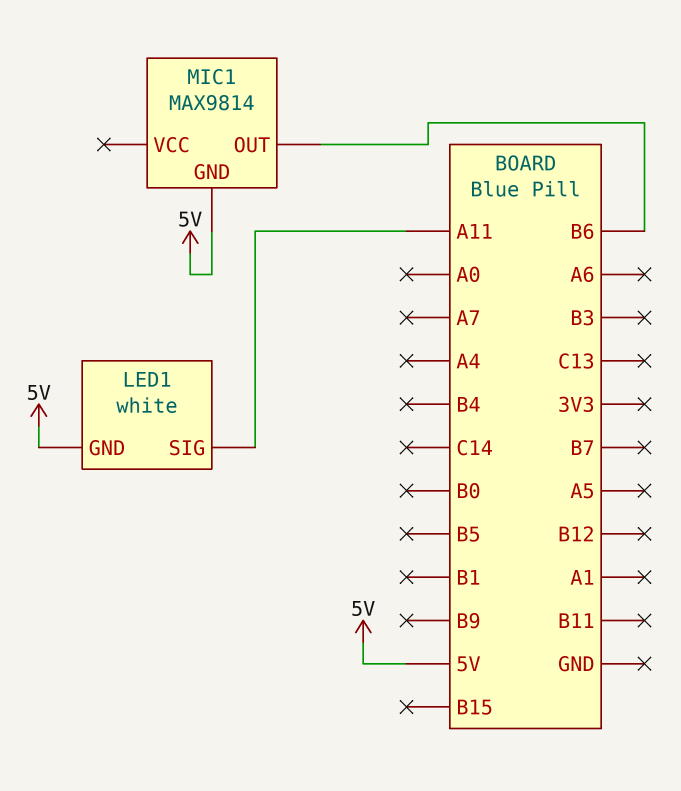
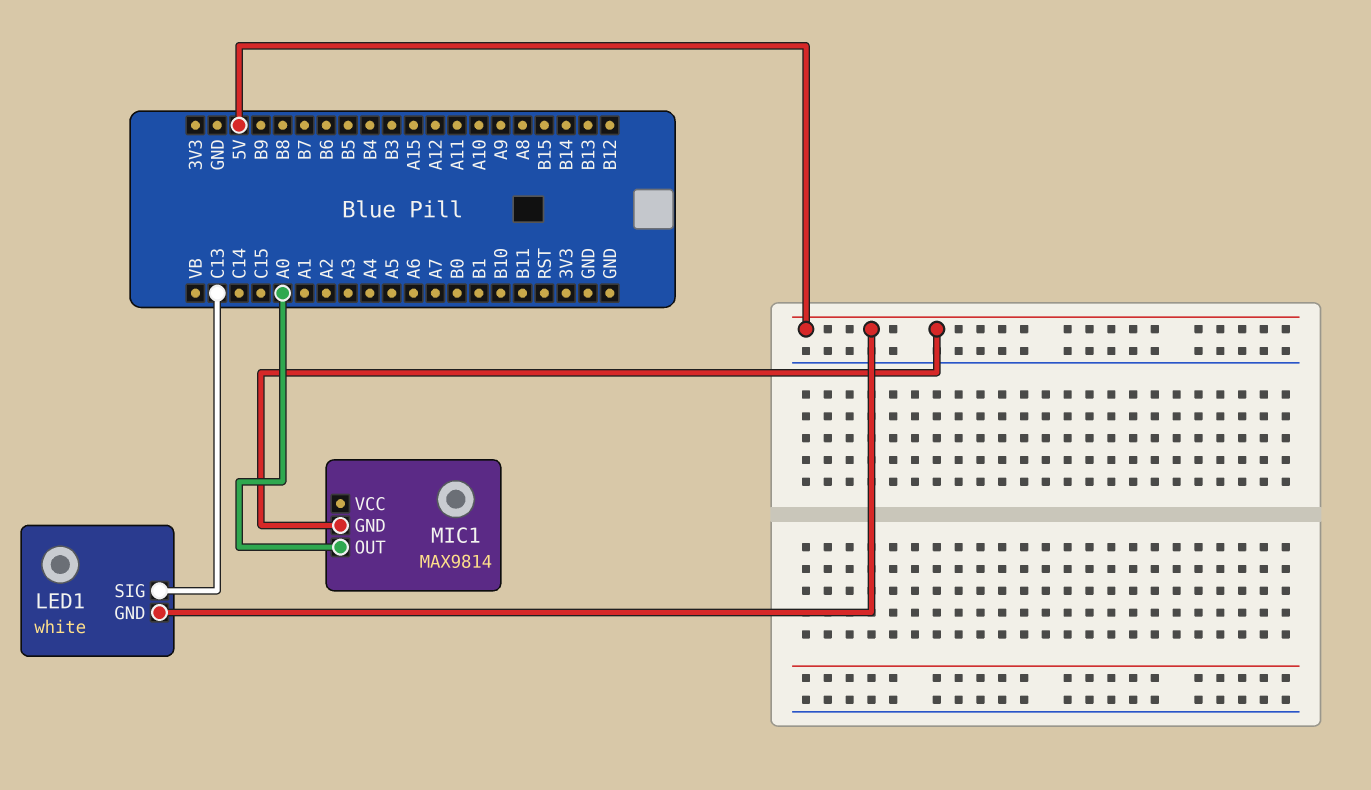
LED1 pin SIG: A11 -> C13
MIC1 pin OUT: B6 -> A0

